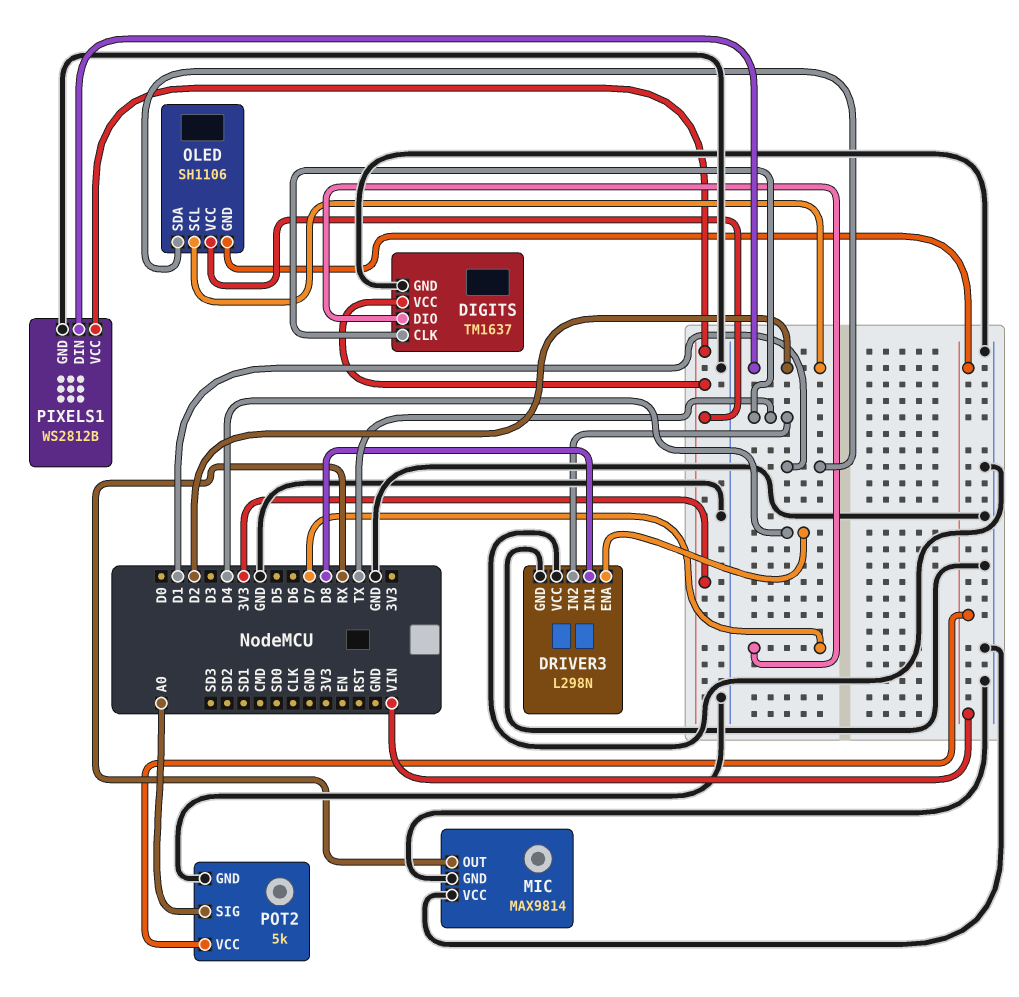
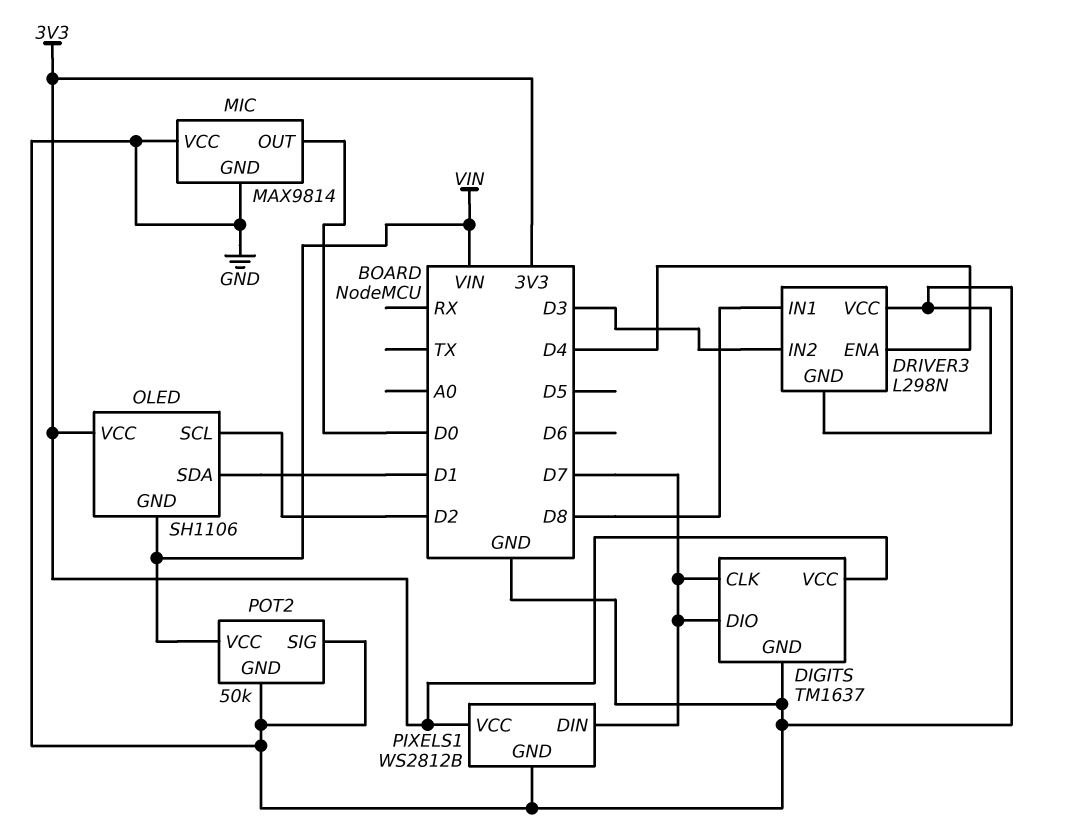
DIGITS pin CLK: TX -> D7
DRIVER3 pin IN2: TX -> D3
MIC pin OUT: RX -> D0
PIXELS1 pin DIN: D2 -> D7
POT2: 5k -> 50k
POT2 pin SIG: A0 -> GND

